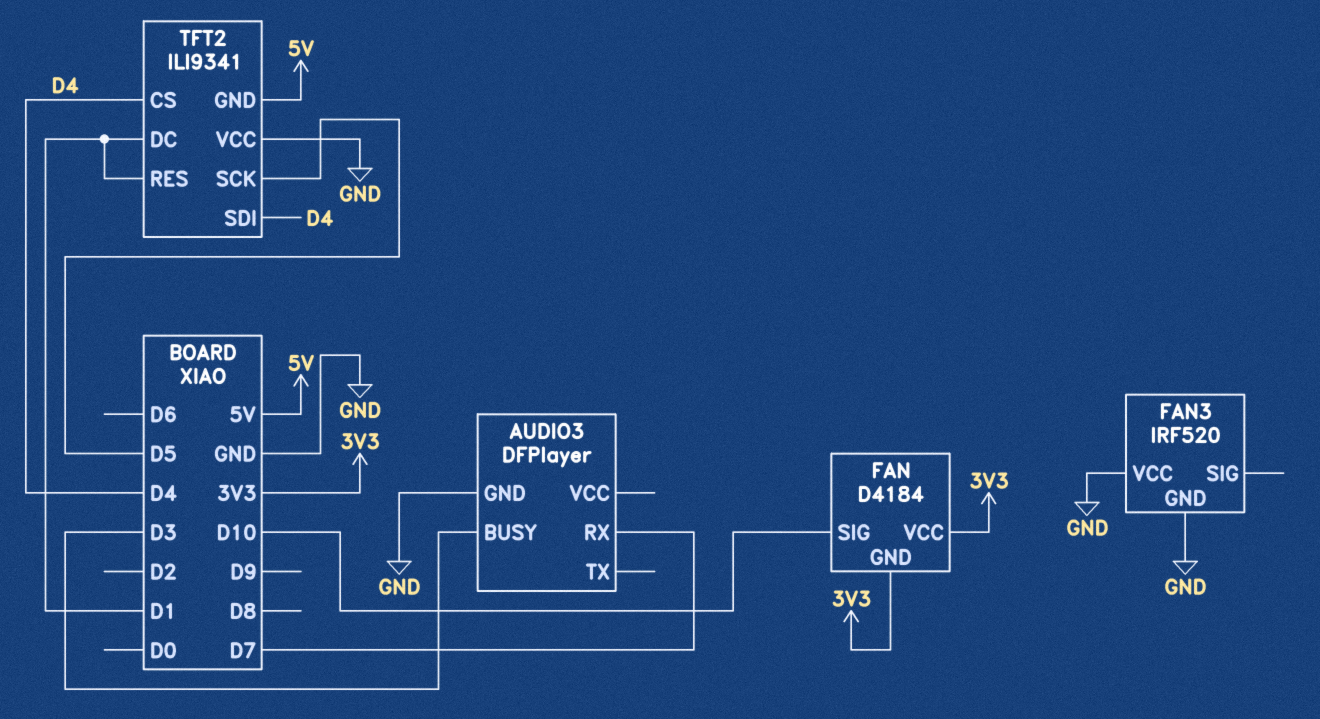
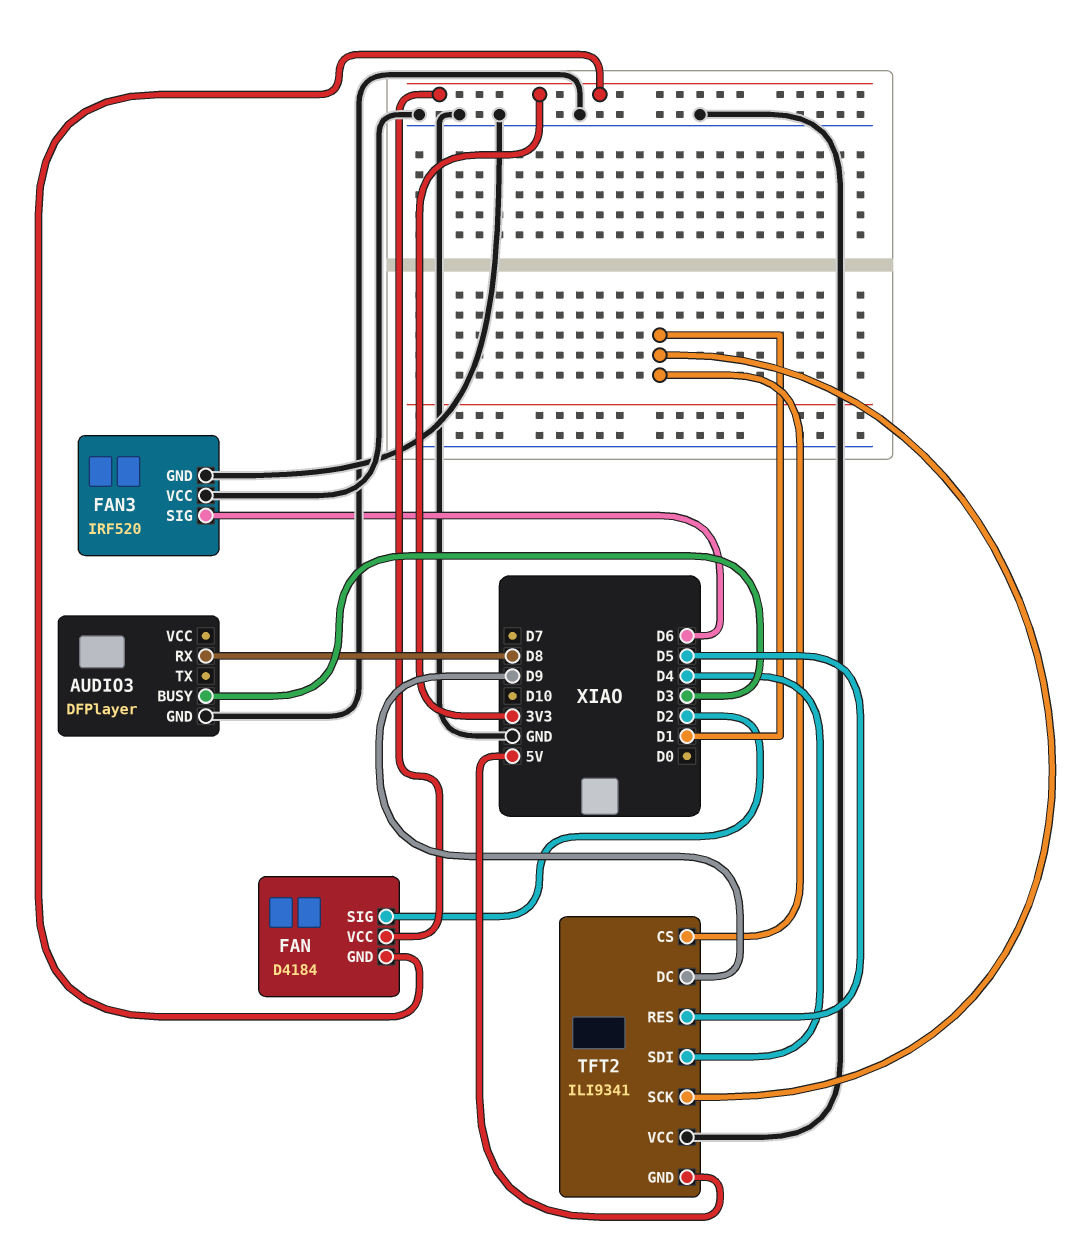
AUDIO3 pin RX: D7 -> D8
FAN pin SIG: D10 -> D2
FAN3 pin SIG: none -> D6
TFT2 pin CS: D4 -> D1
TFT2 pin DC: D1 -> D9
TFT2 pin RES: D1 -> D5
TFT2 pin SCK: D5 -> D1

